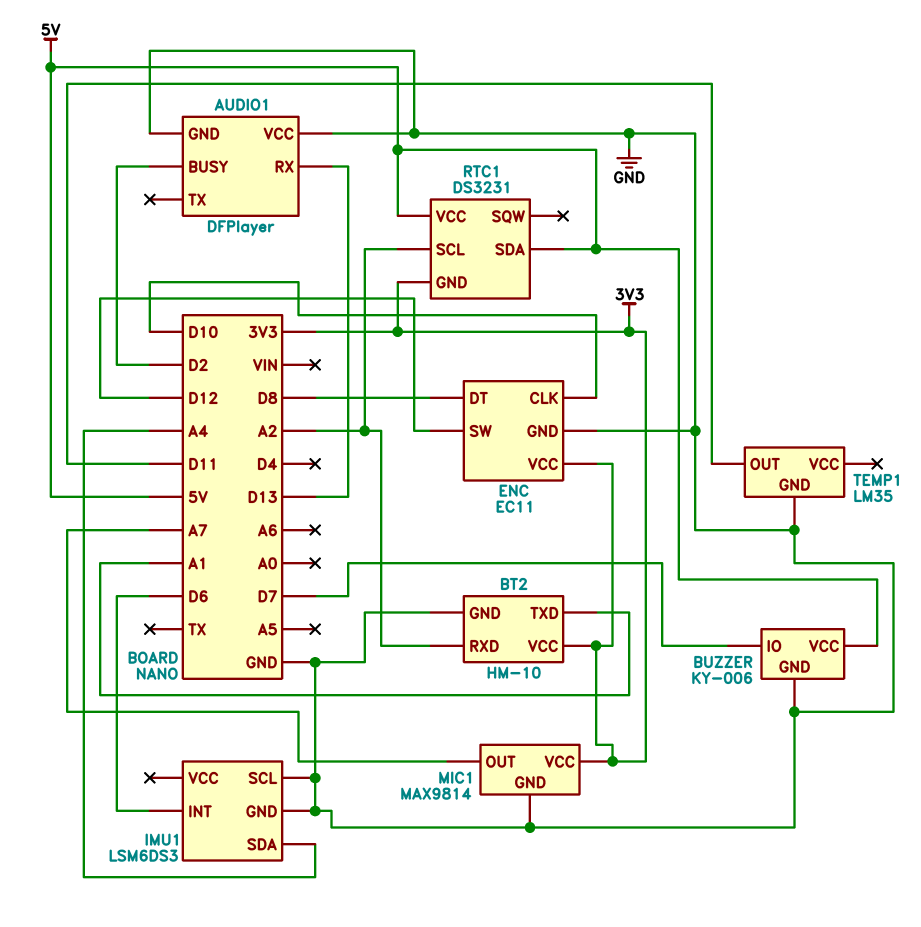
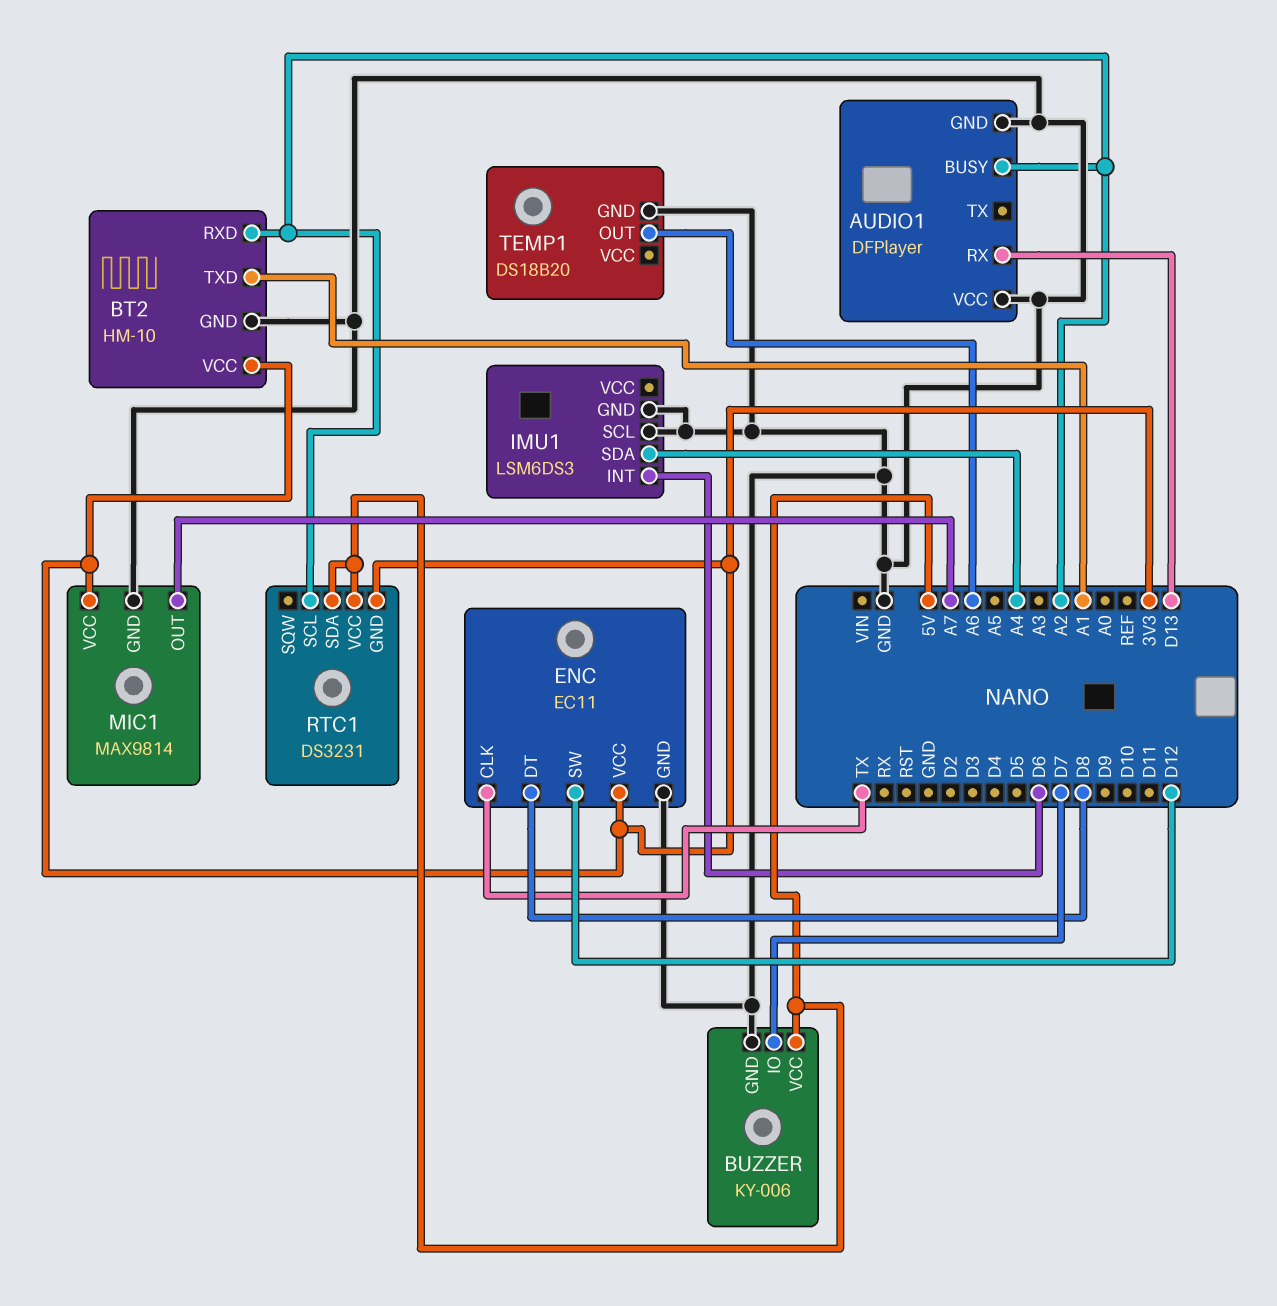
AUDIO1 pin BUSY: D2 -> A2
ENC pin CLK: D10 -> TX
TEMP1: LM35 -> DS18B20
TEMP1 pin OUT: D11 -> A6

